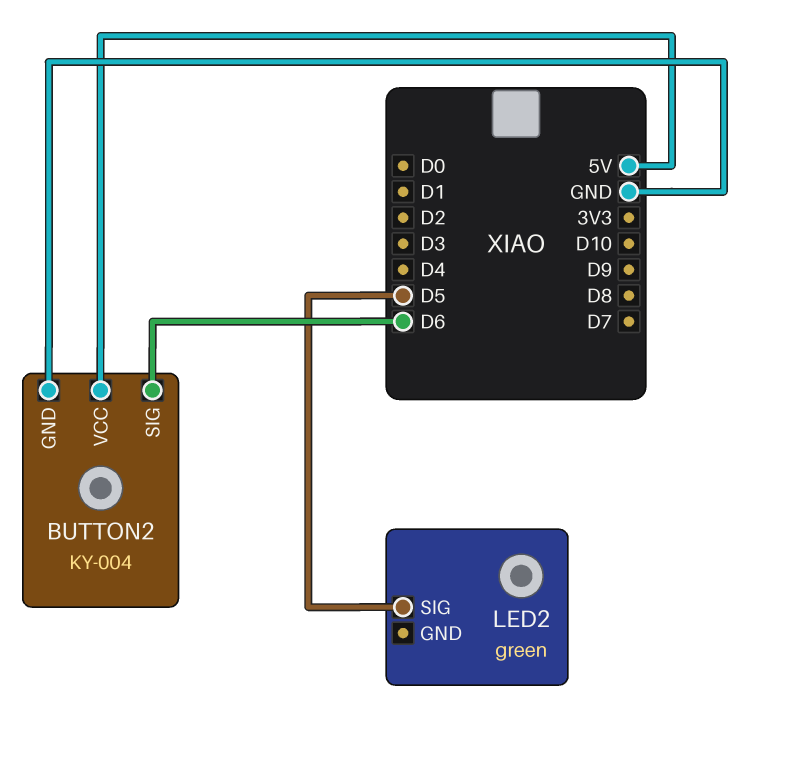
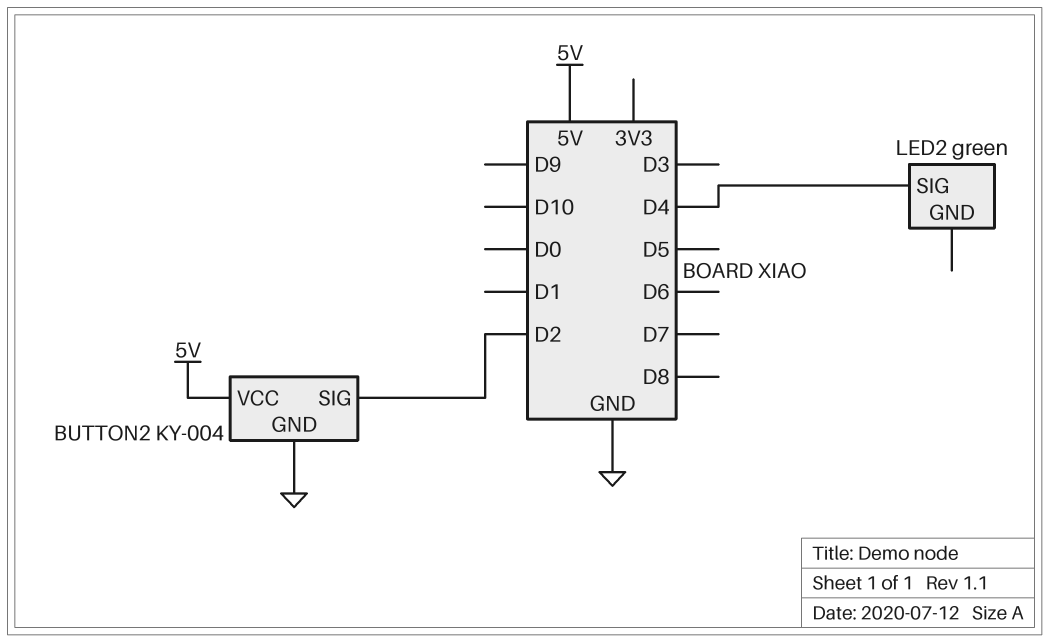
BUTTON2 pin SIG: D6 -> D2
LED2 pin SIG: D5 -> D4

